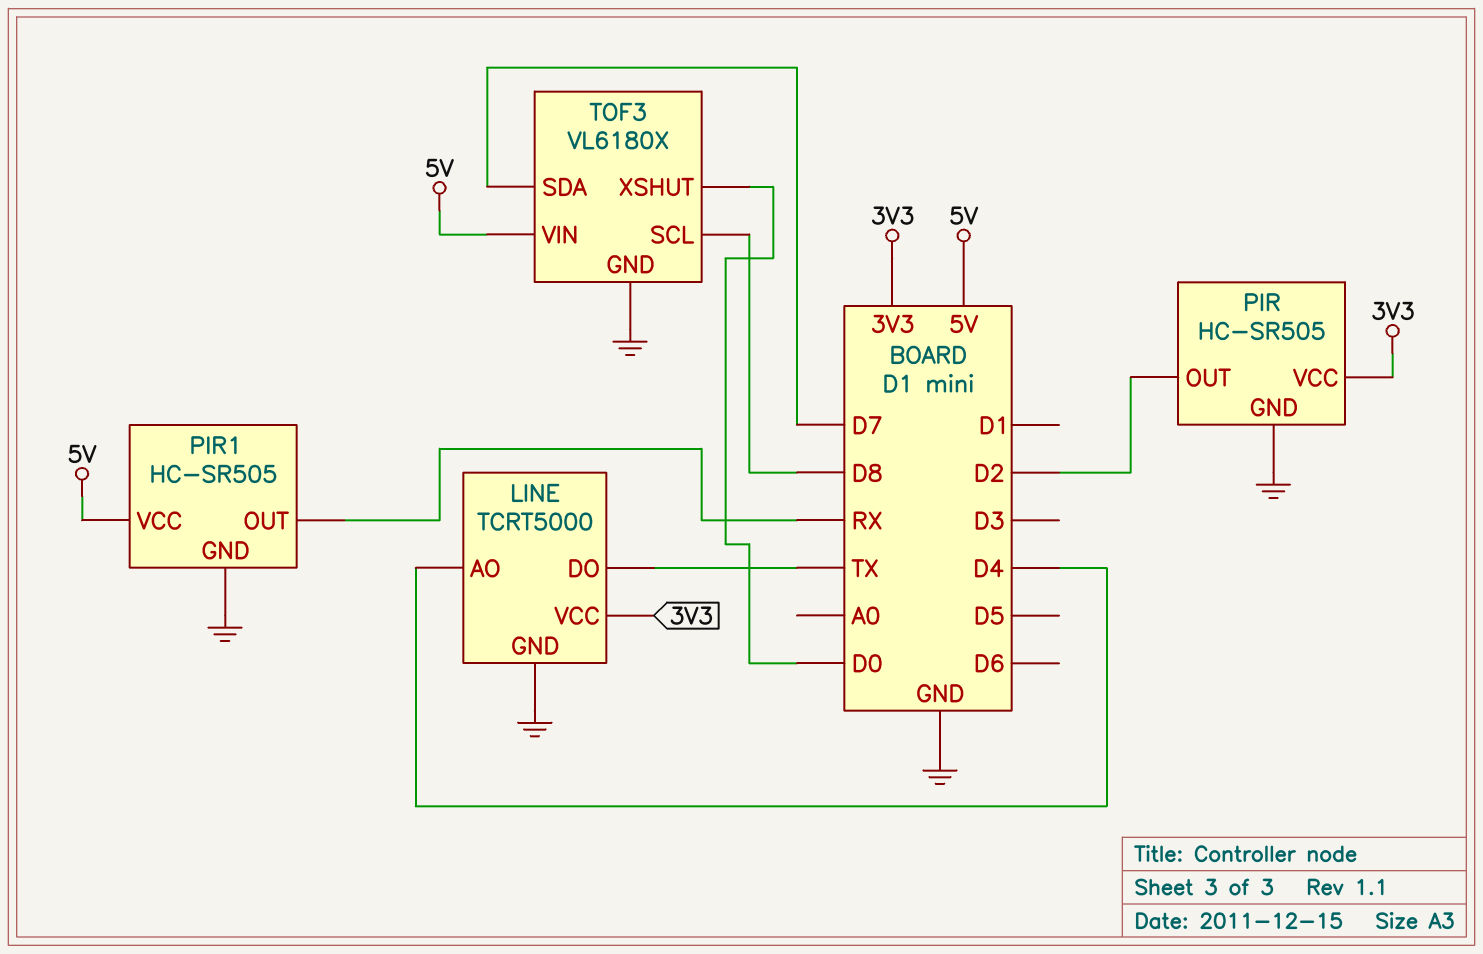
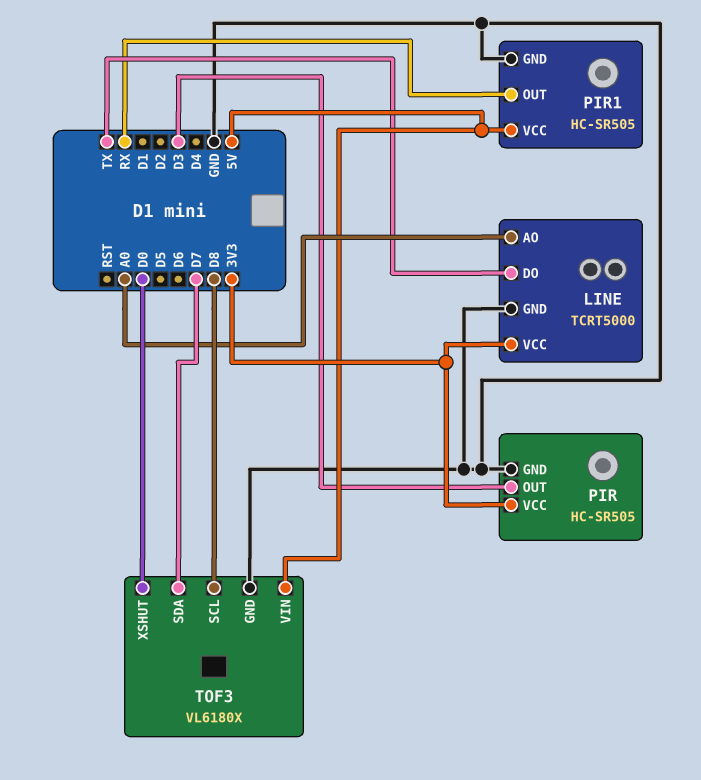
LINE pin AO: D4 -> A0
PIR pin OUT: D2 -> D3

